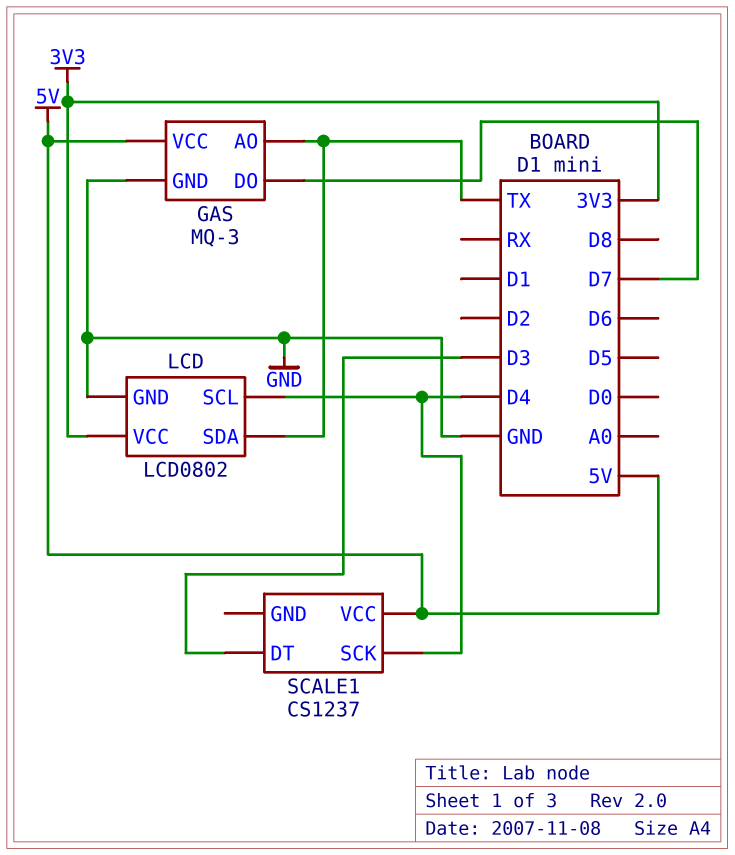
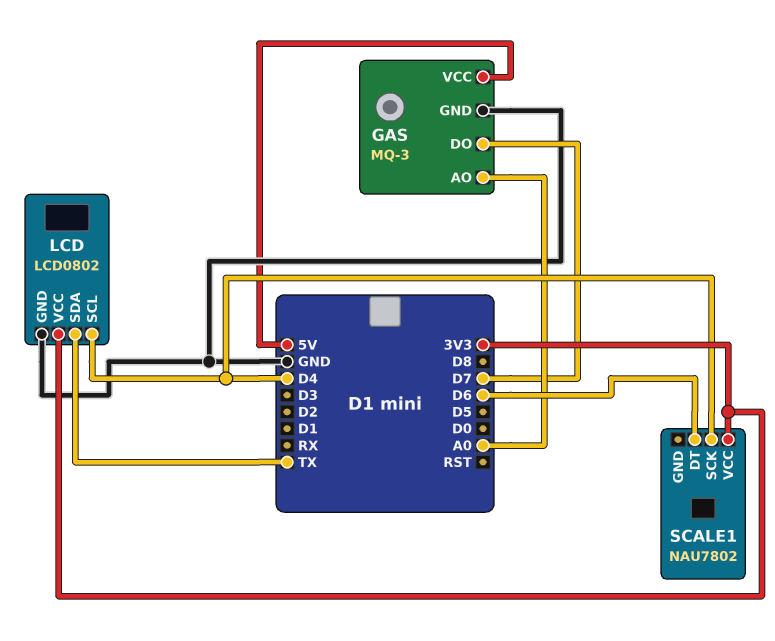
GAS pin AO: TX -> A0
SCALE1: CS1237 -> NAU7802
SCALE1 pin DT: D3 -> D6
SCALE1 pin VCC: 5V -> 3V3

